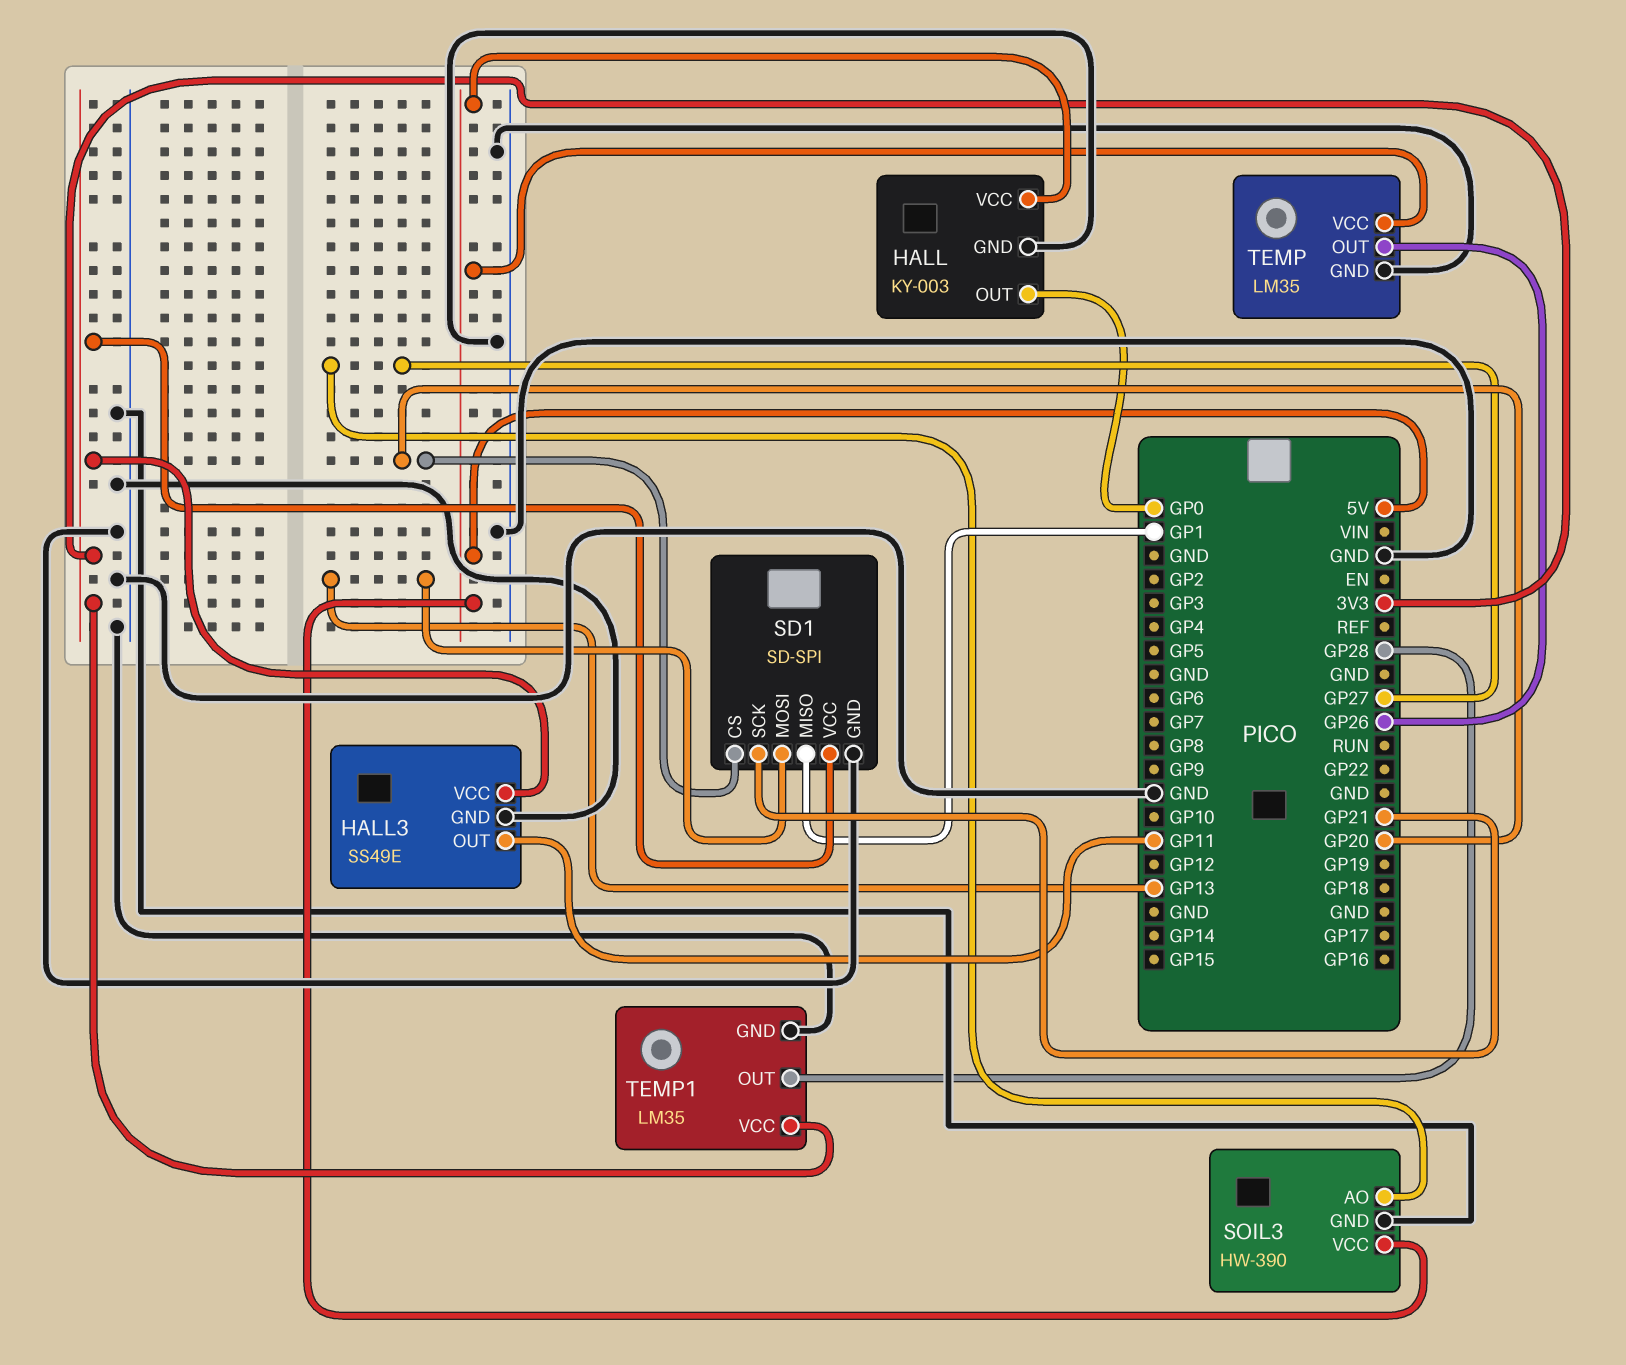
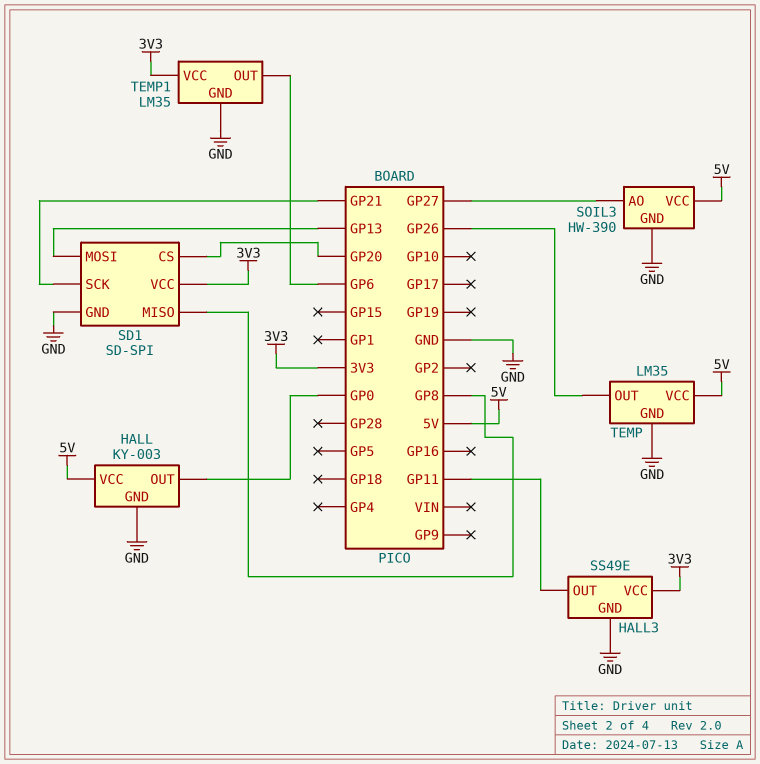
SD1 pin MISO: GP1 -> GP8
TEMP1 pin OUT: GP28 -> GP6

